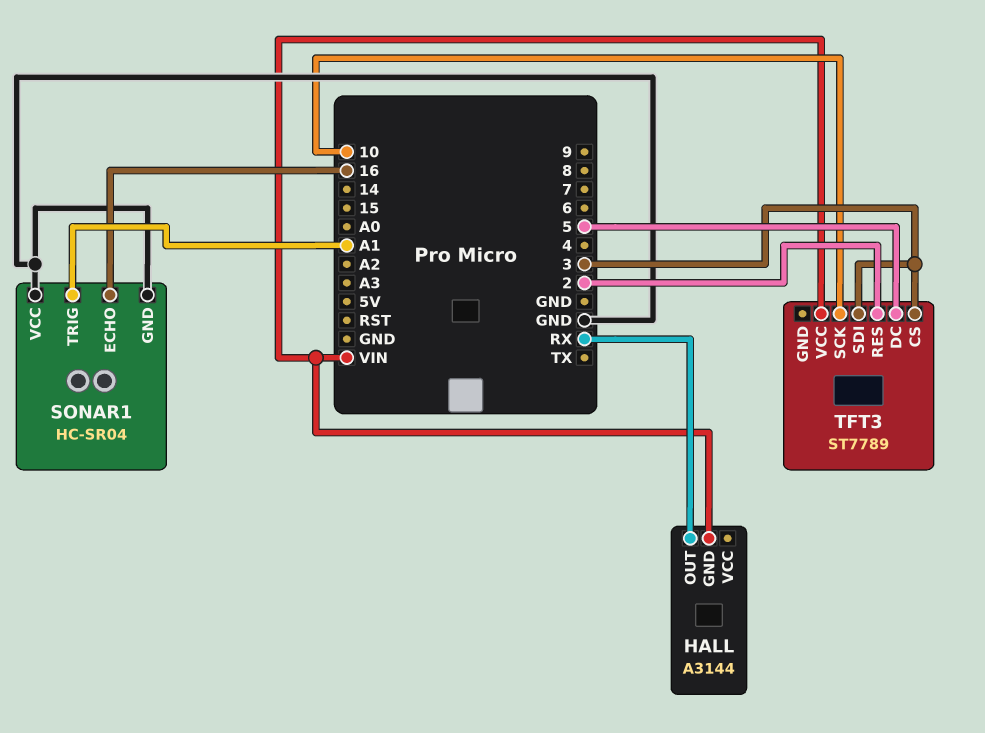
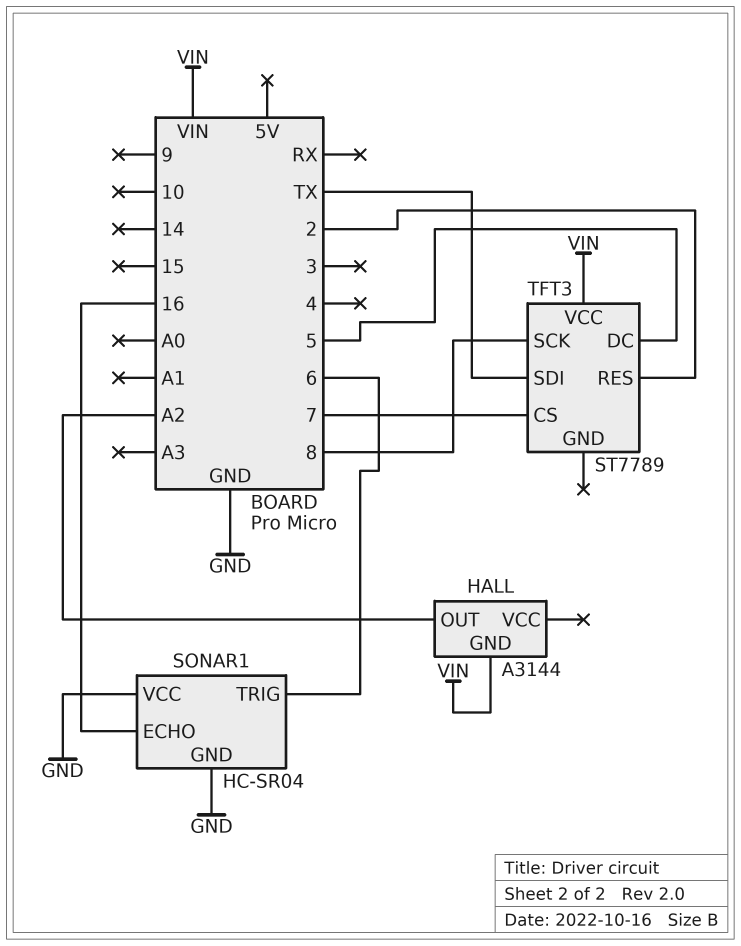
HALL pin OUT: RX -> A2
SONAR1 pin TRIG: A1 -> 6
TFT3 pin CS: 3 -> 7
TFT3 pin SCK: 10 -> 8
TFT3 pin SDI: 3 -> TX

